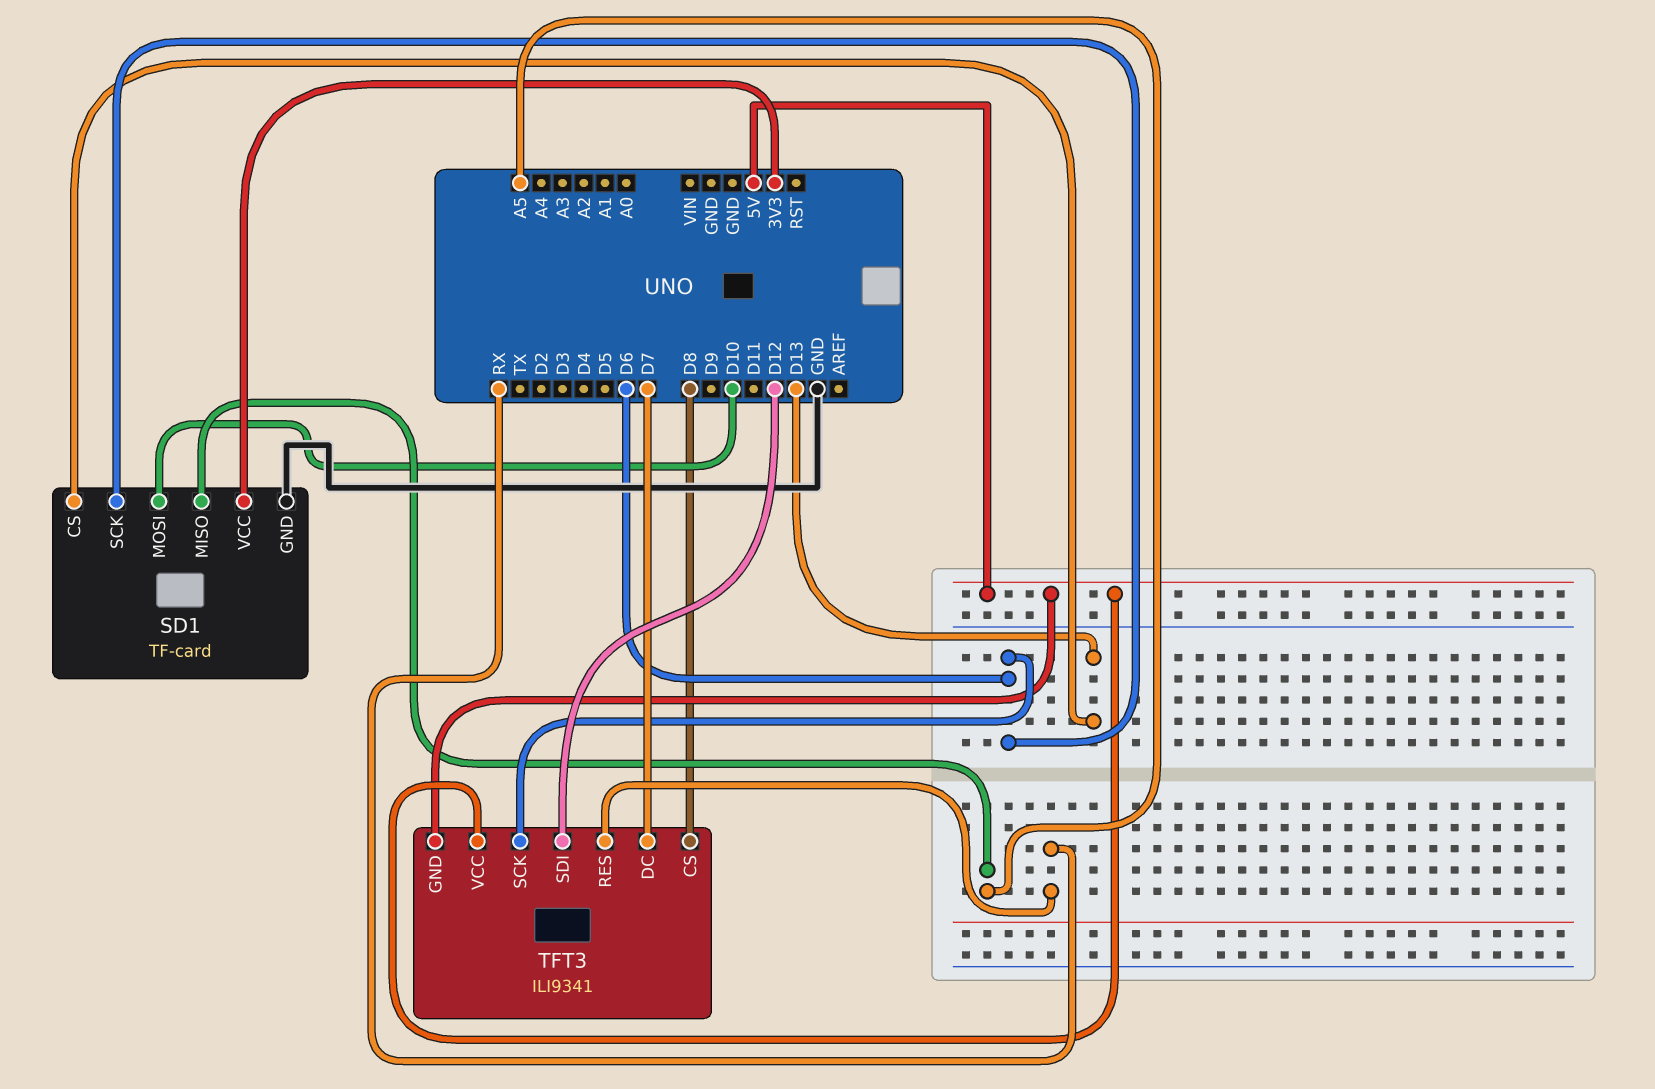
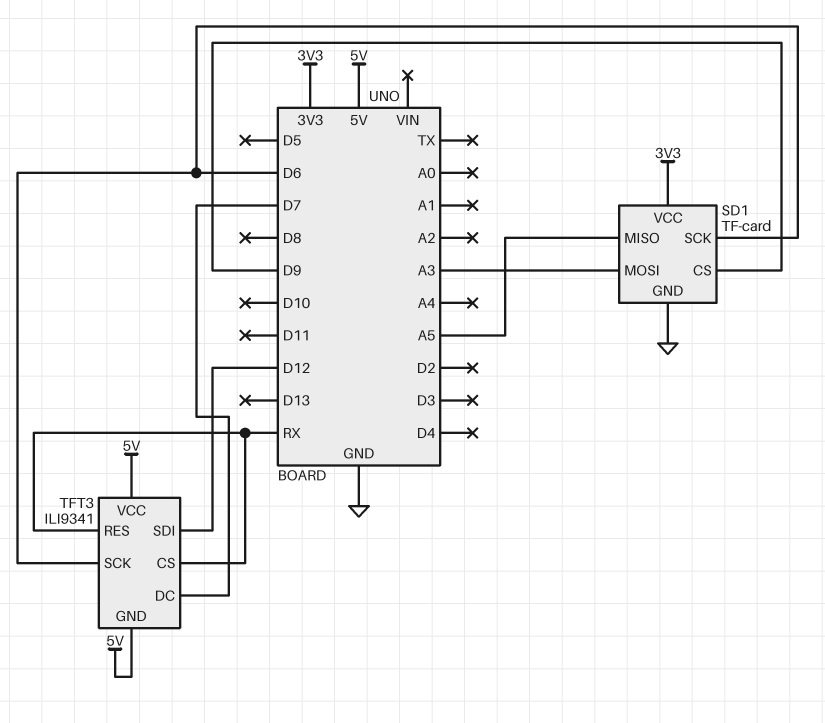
SD1 pin CS: D13 -> D9
SD1 pin MOSI: D10 -> A3
TFT3 pin CS: D8 -> RX

